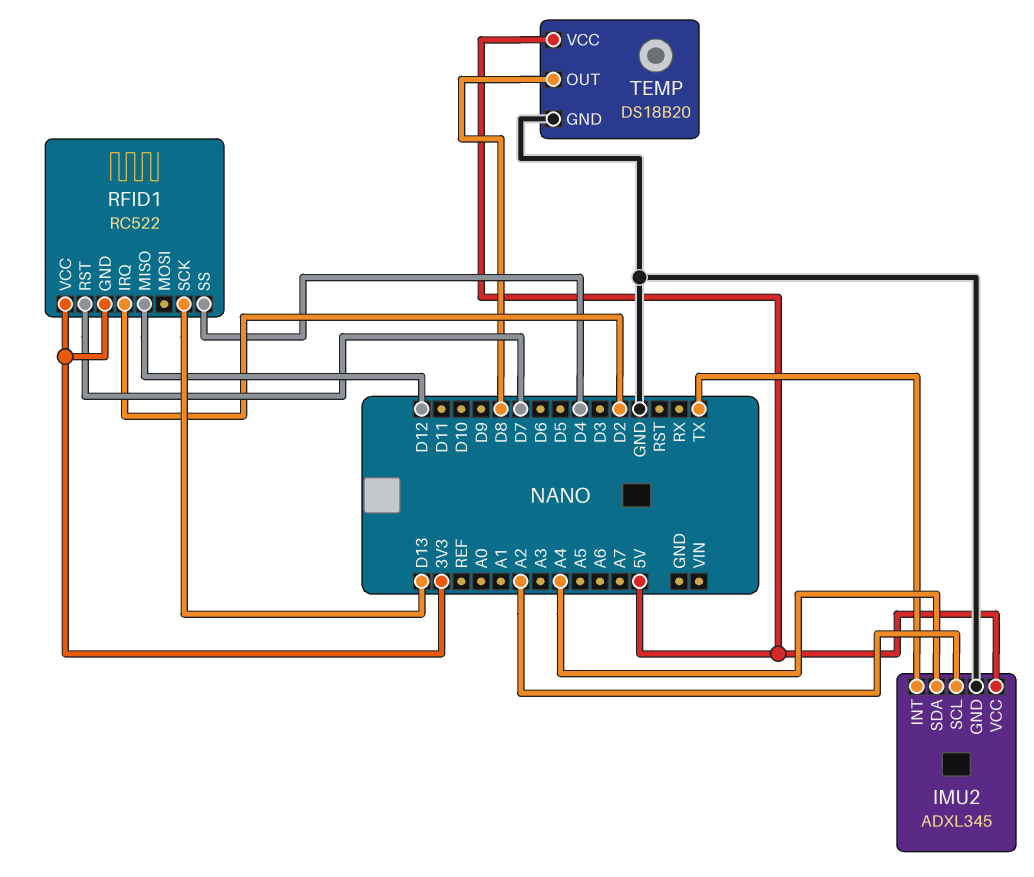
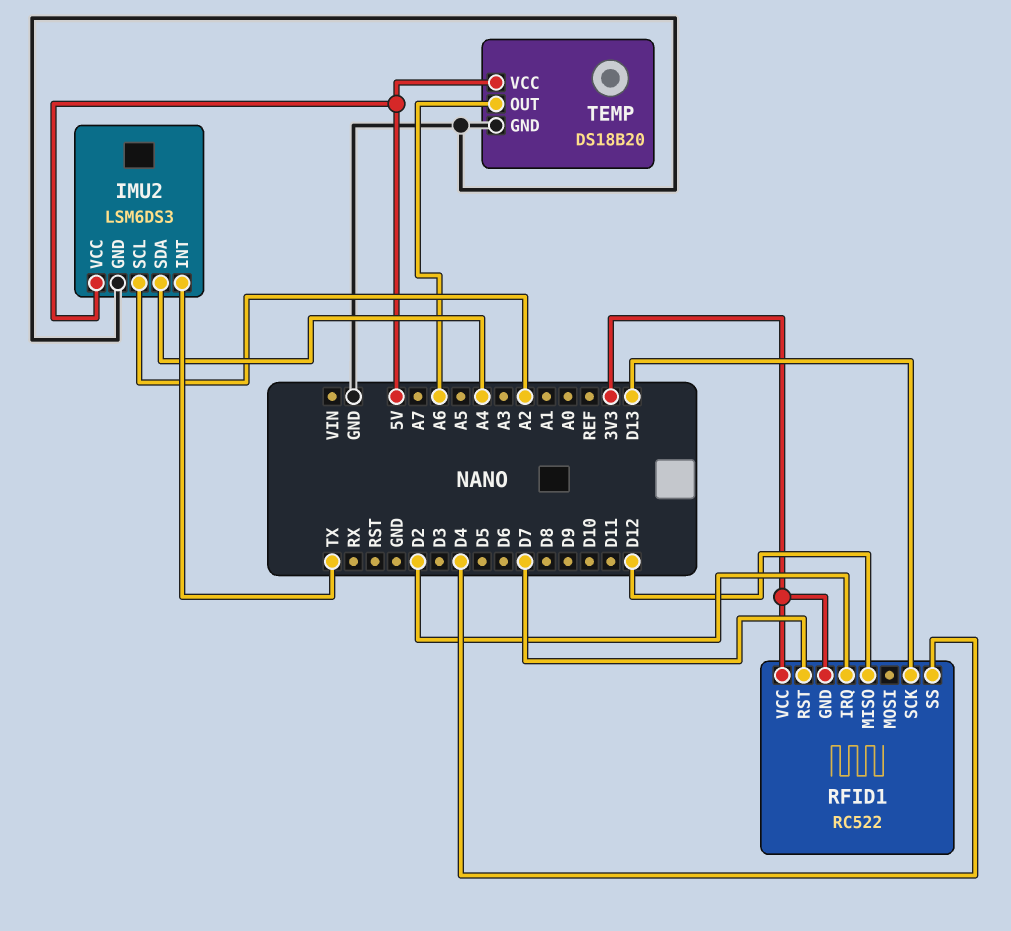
IMU2: ADXL345 -> LSM6DS3
TEMP pin OUT: D8 -> A6

